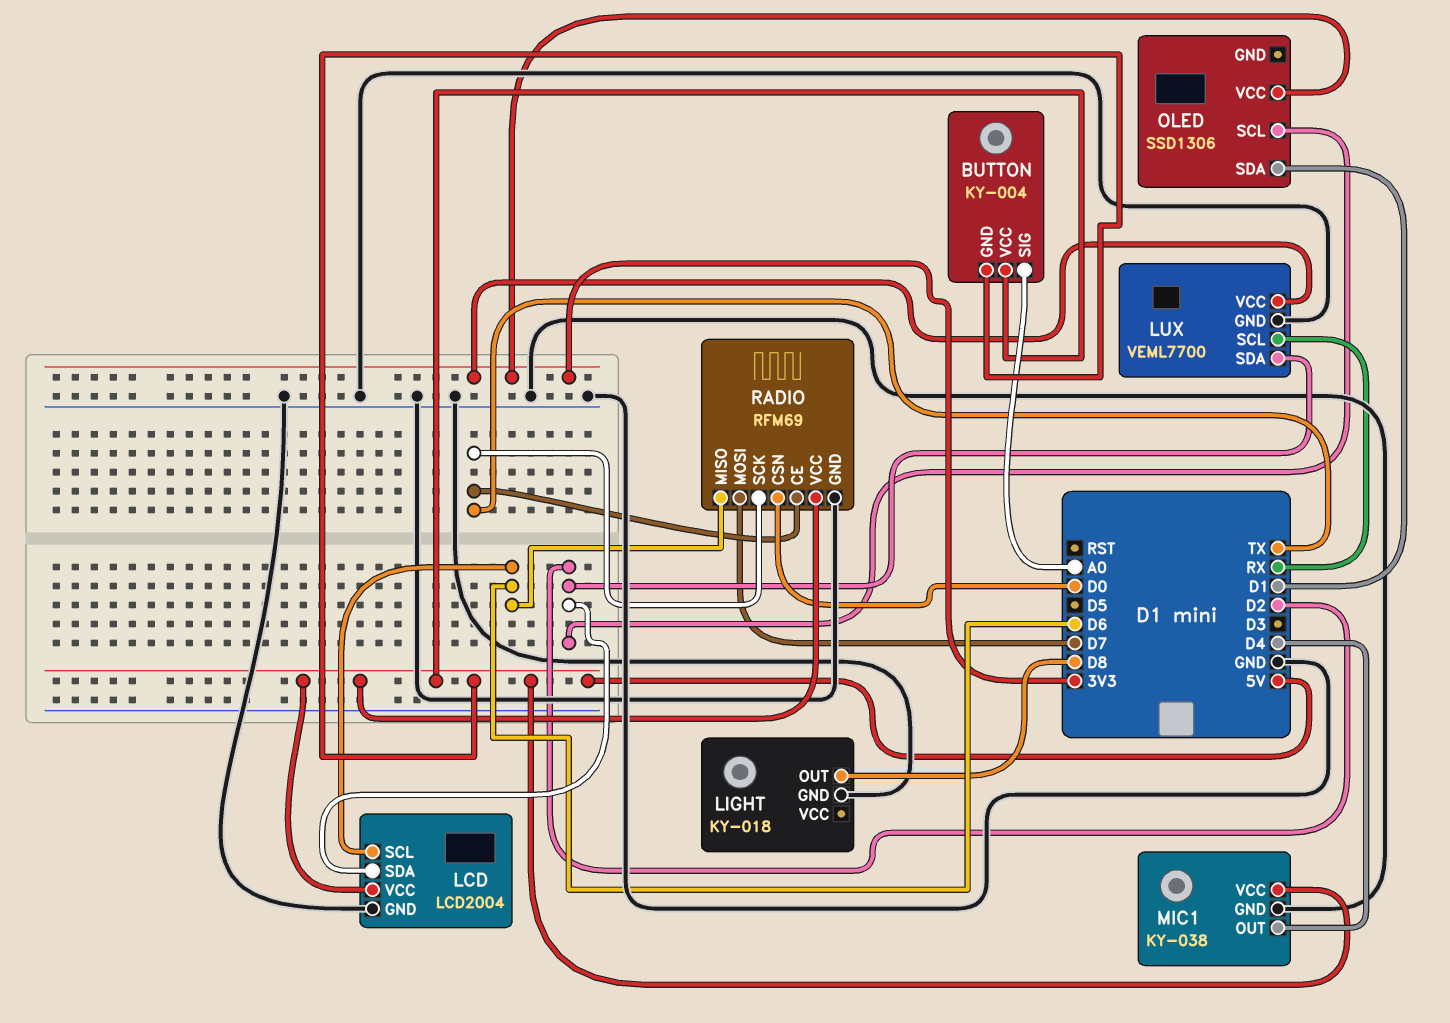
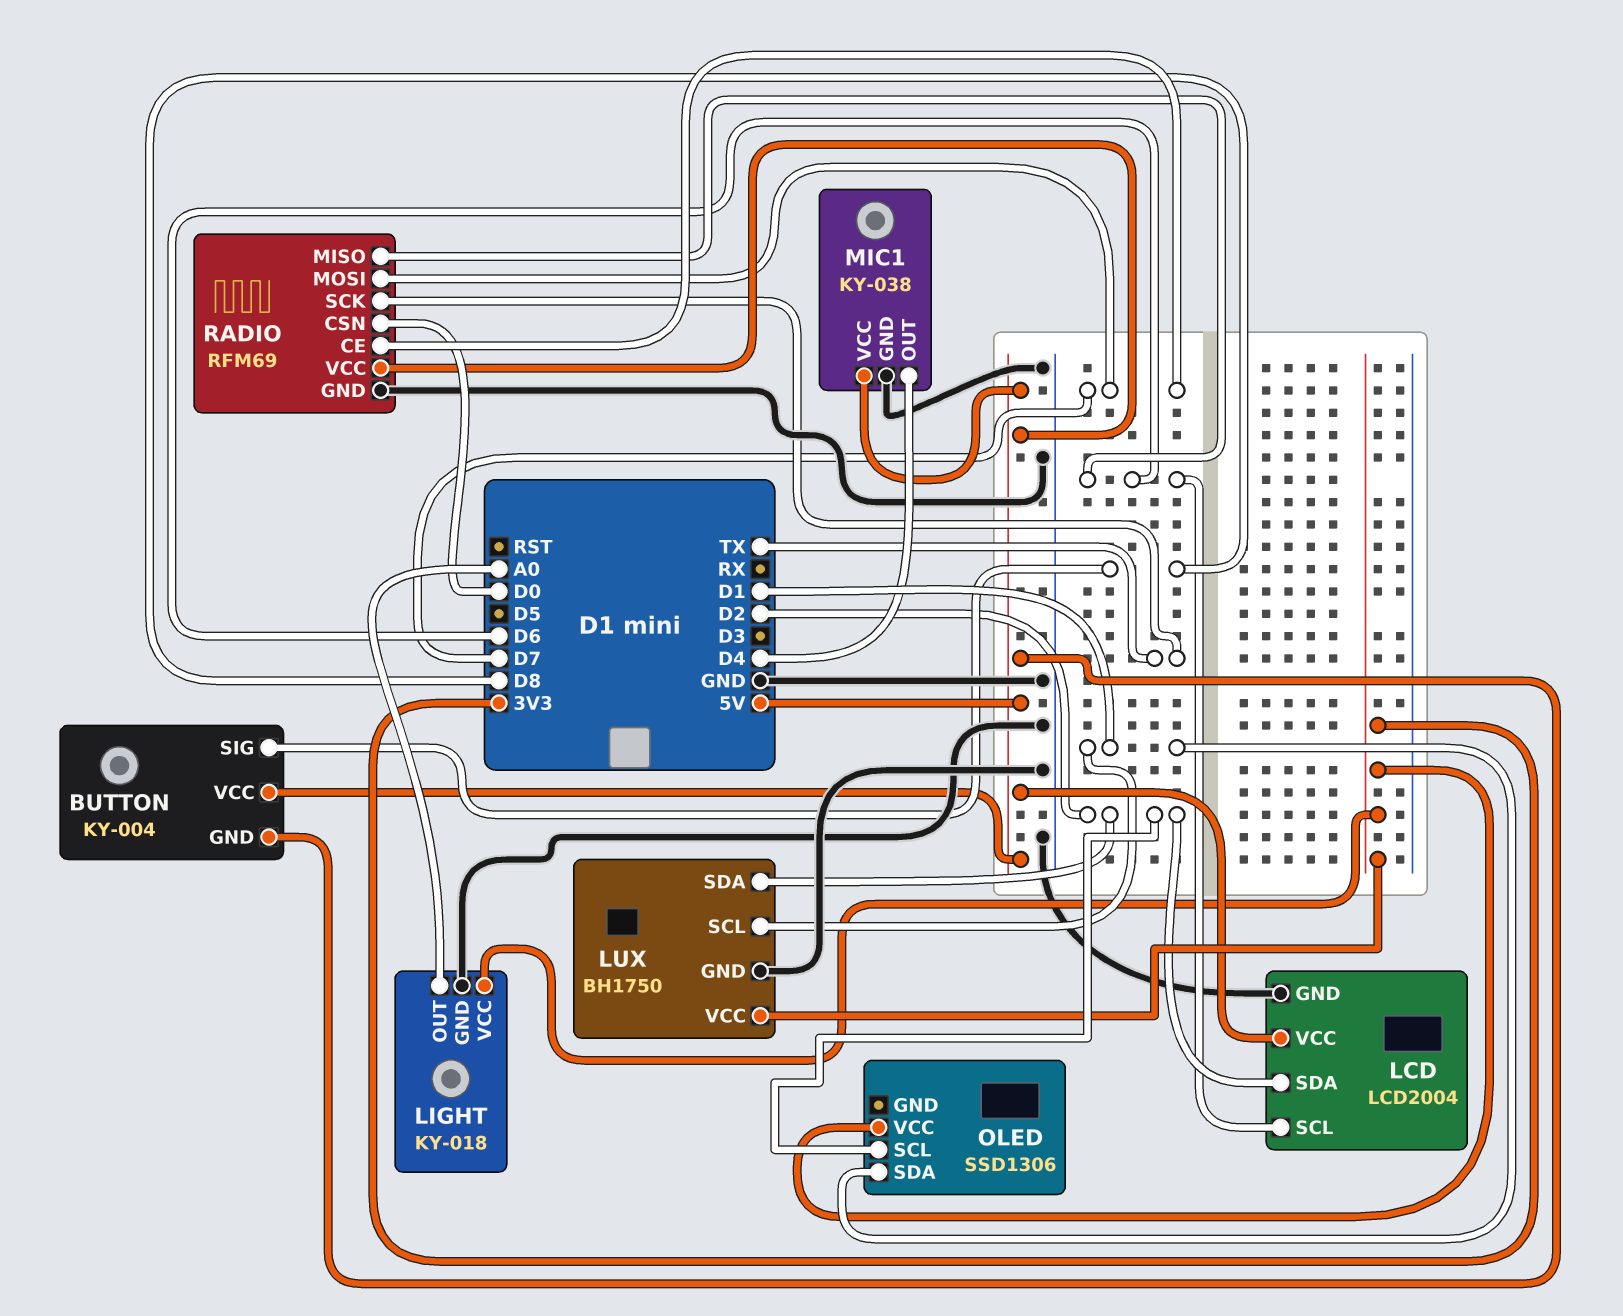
BUTTON pin SIG: A0 -> D8
LIGHT pin OUT: D8 -> A0
LIGHT pin VCC: none -> 3V3
LUX: VEML7700 -> BH1750
LUX pin SCL: RX -> D1
RADIO pin CE: TX -> D7

